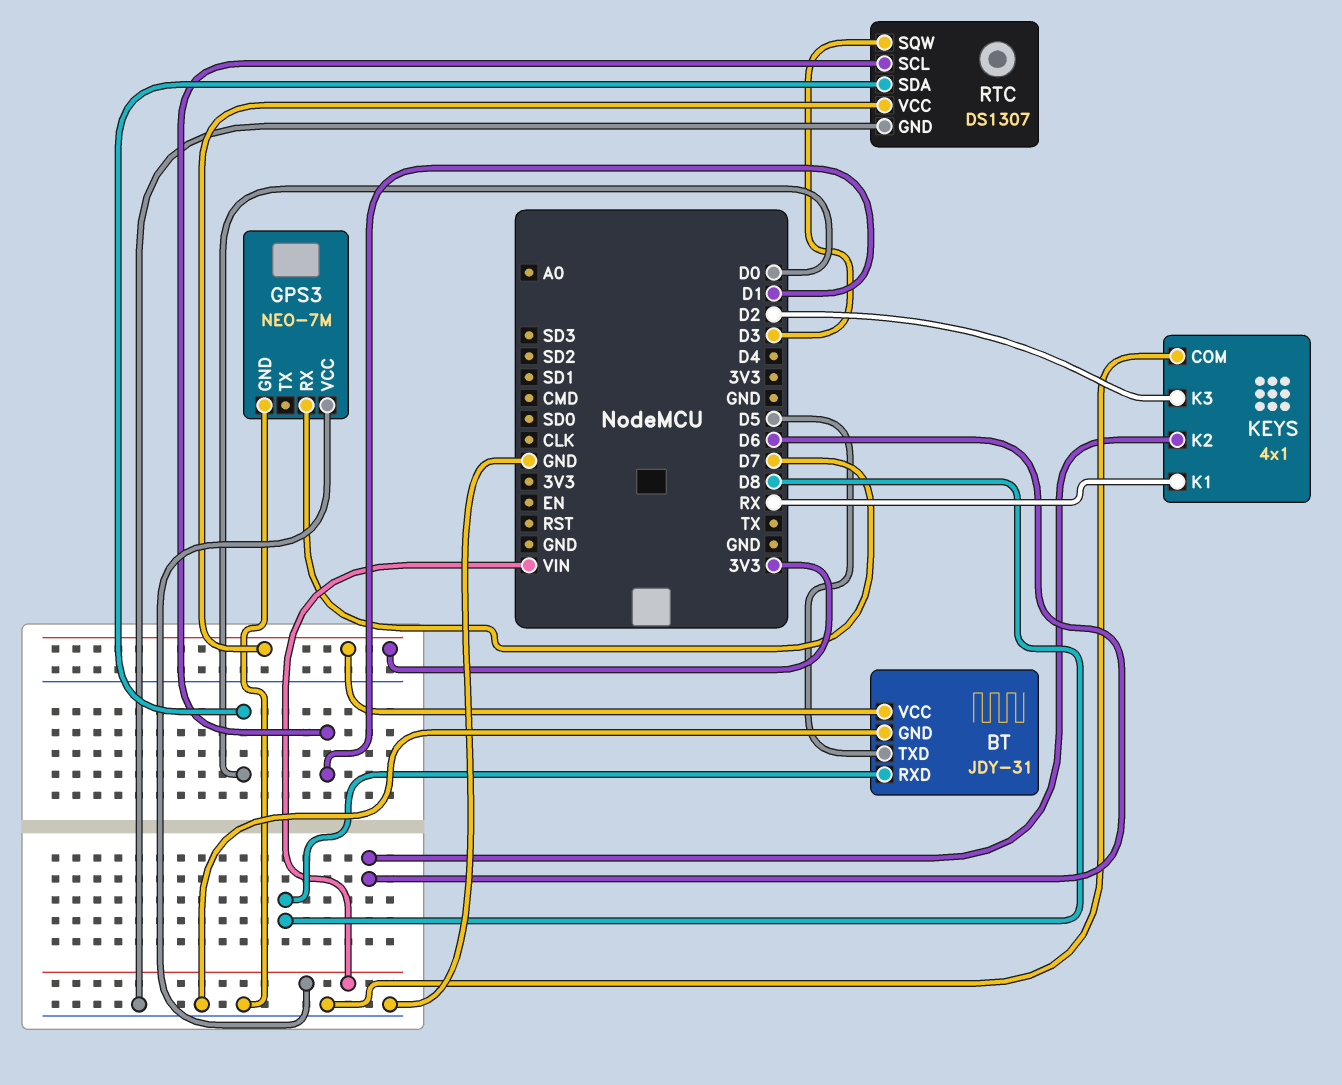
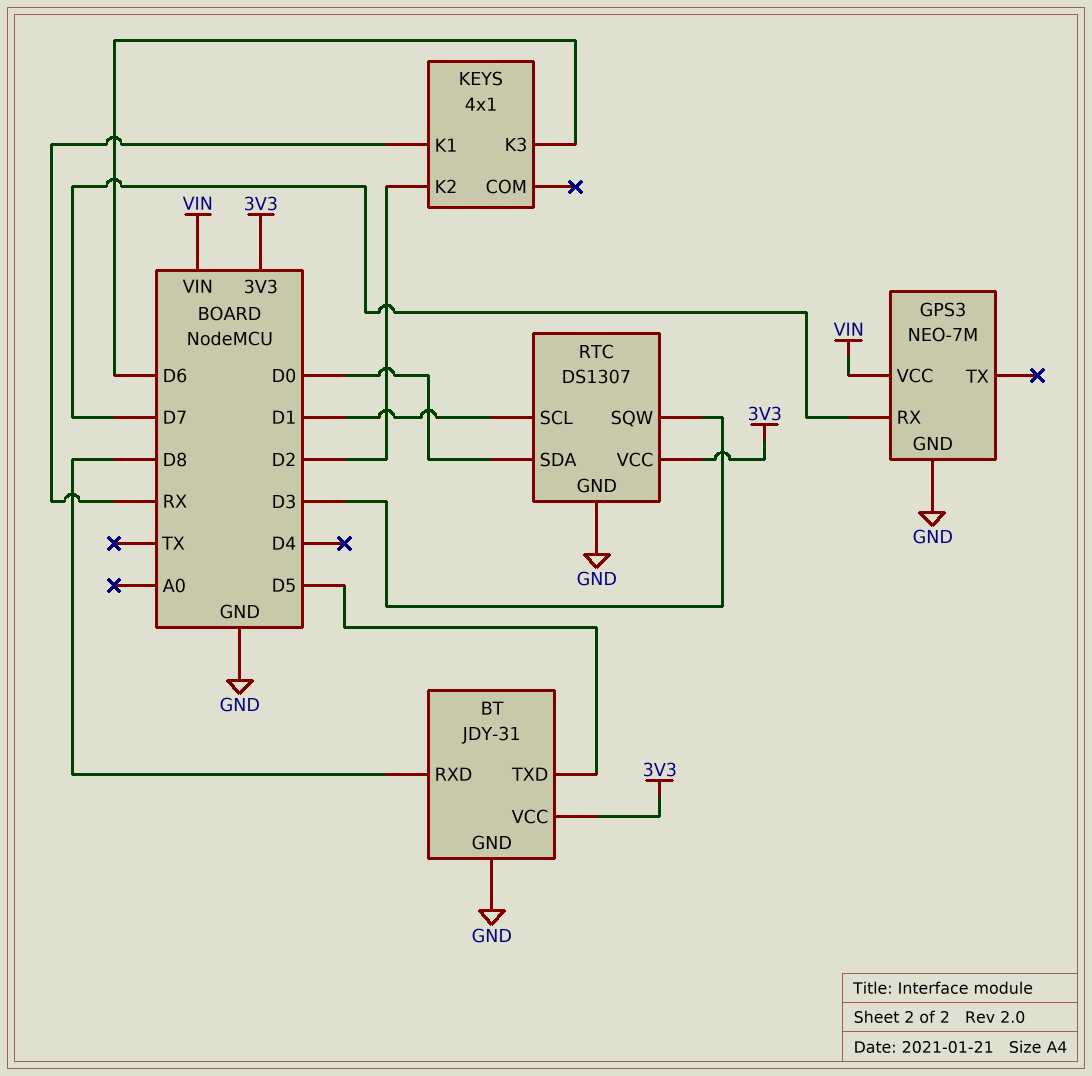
KEYS pin COM: GND -> none
KEYS pin K2: D6 -> D2
KEYS pin K3: D2 -> D6

